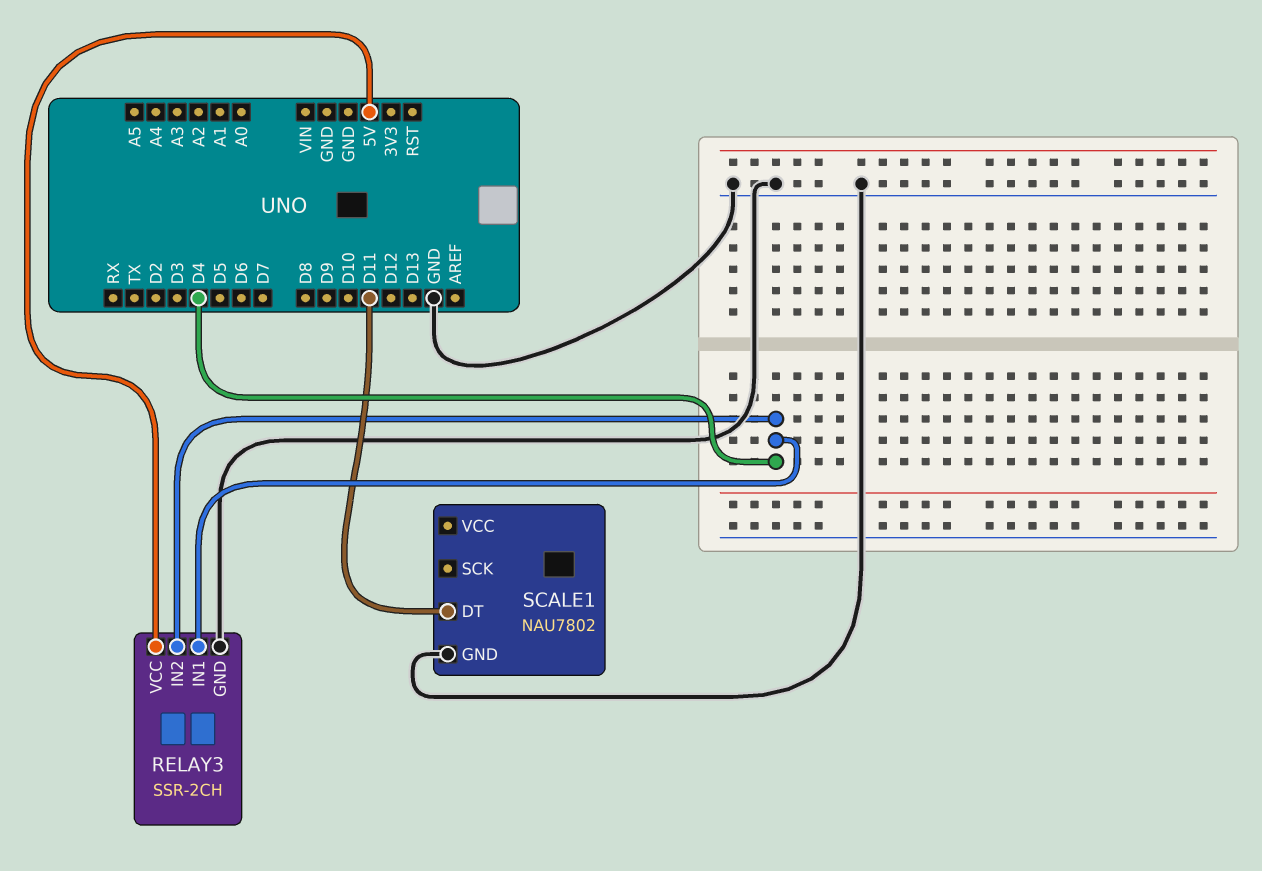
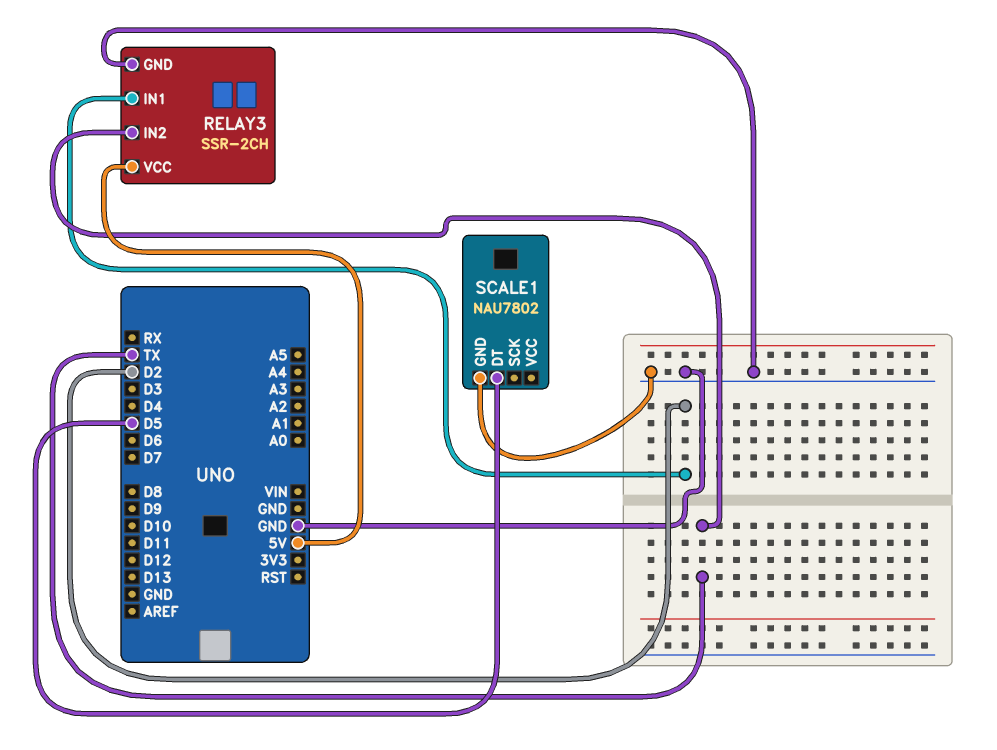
RELAY3 pin IN1: D4 -> D2
RELAY3 pin IN2: D4 -> TX
SCALE1 pin DT: D11 -> D5

